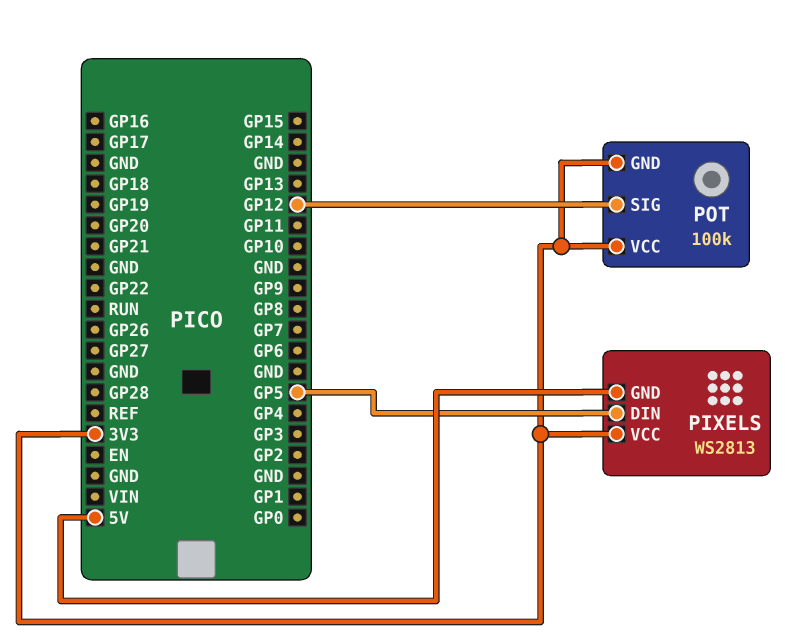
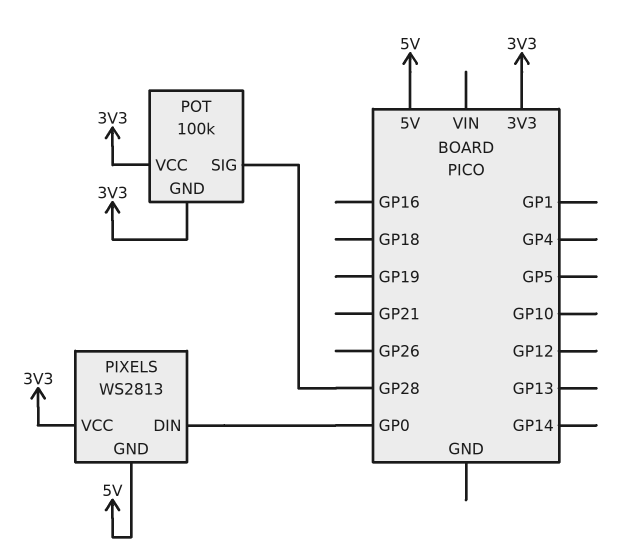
PIXELS pin DIN: GP5 -> GP0
POT pin SIG: GP12 -> GP28

